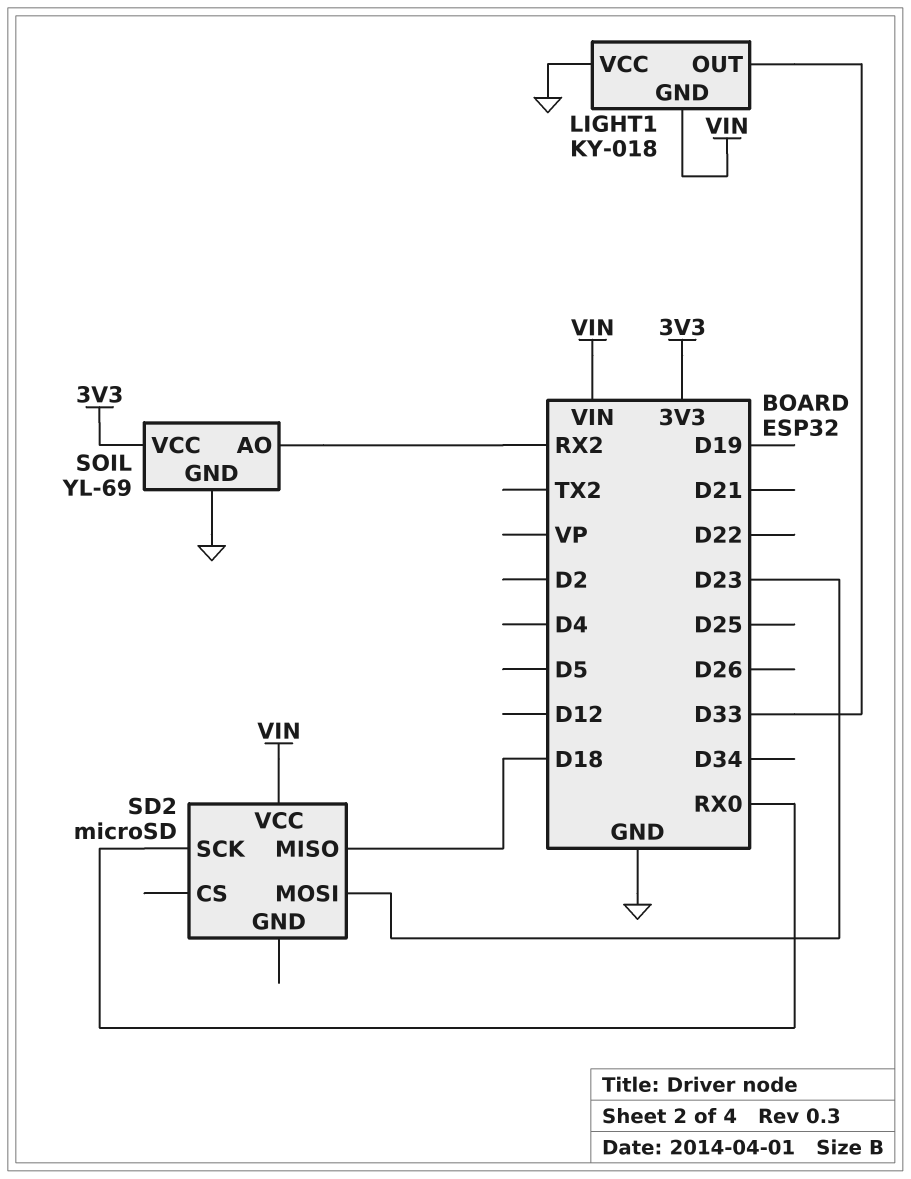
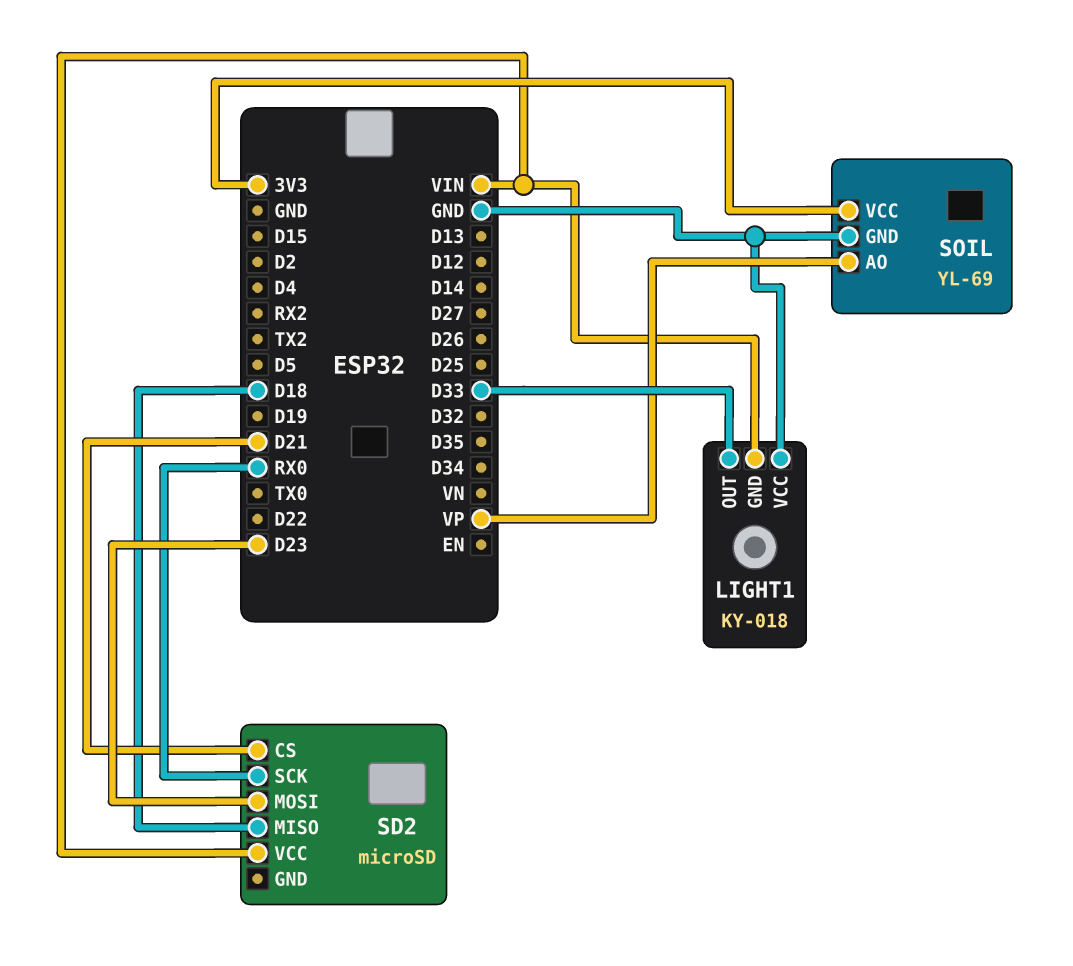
SD2 pin CS: none -> D21
SOIL pin AO: RX2 -> VP

